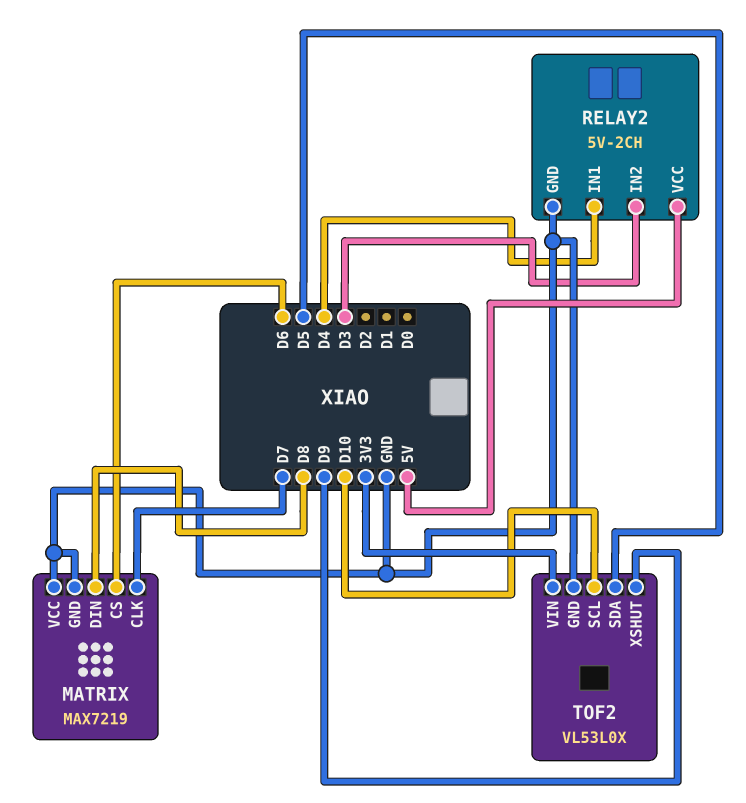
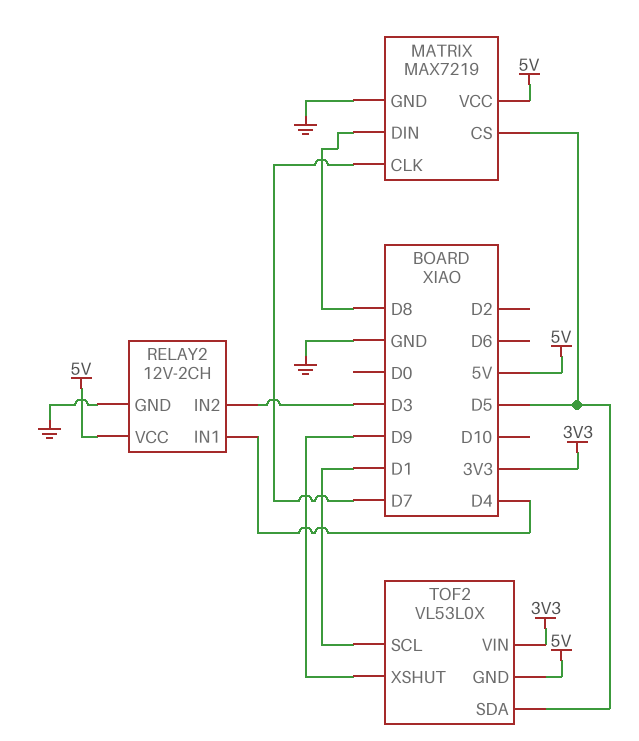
MATRIX pin CS: D6 -> D5
MATRIX pin VCC: GND -> 5V
RELAY2: 5V-2CH -> 12V-2CH
TOF2 pin GND: GND -> 5V
TOF2 pin SCL: D10 -> D1

